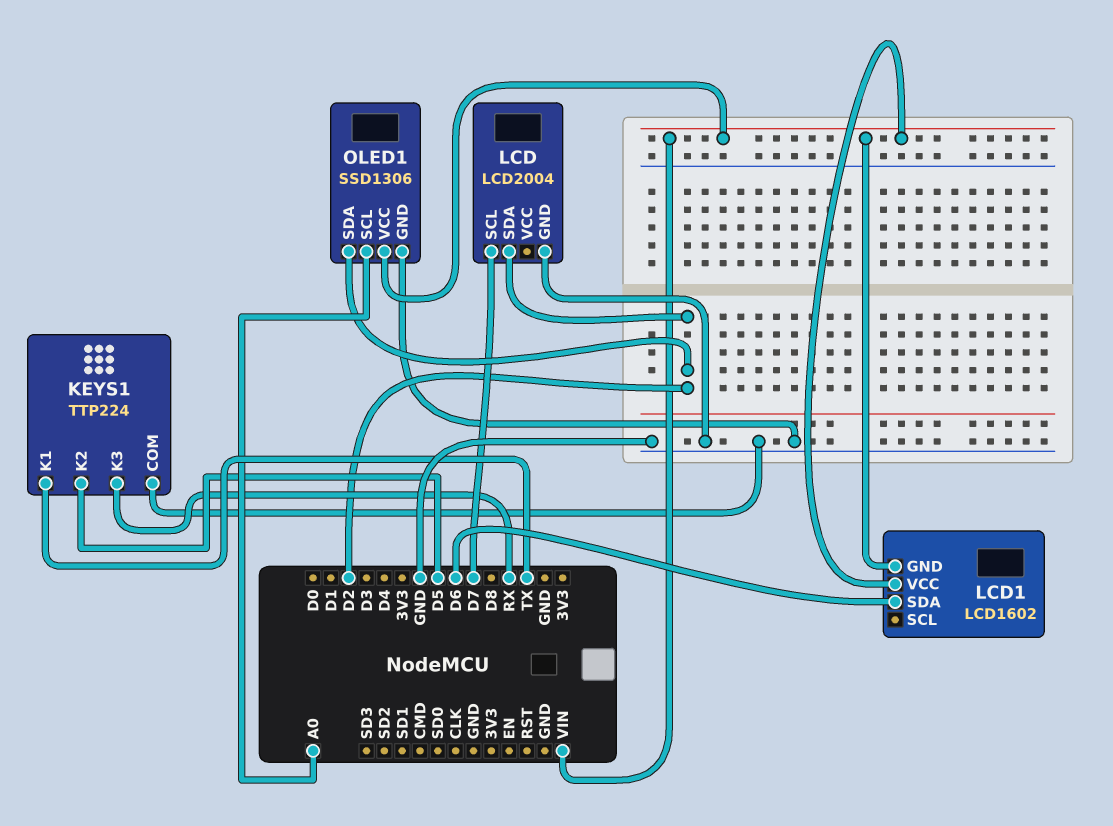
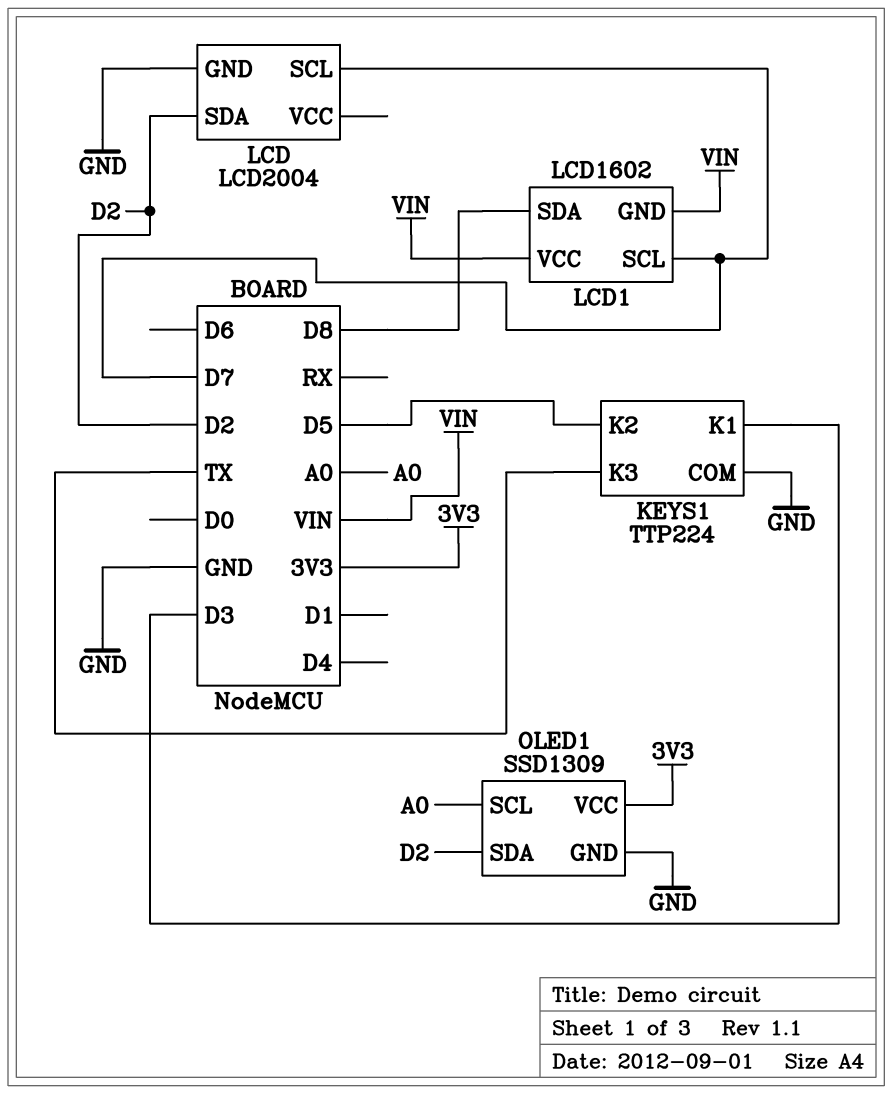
KEYS1 pin K1: TX -> D3
KEYS1 pin K3: RX -> TX
LCD1 pin SCL: none -> D7
LCD1 pin SDA: D6 -> D8
OLED1: SSD1306 -> SSD1309
OLED1 pin VCC: VIN -> 3V3

